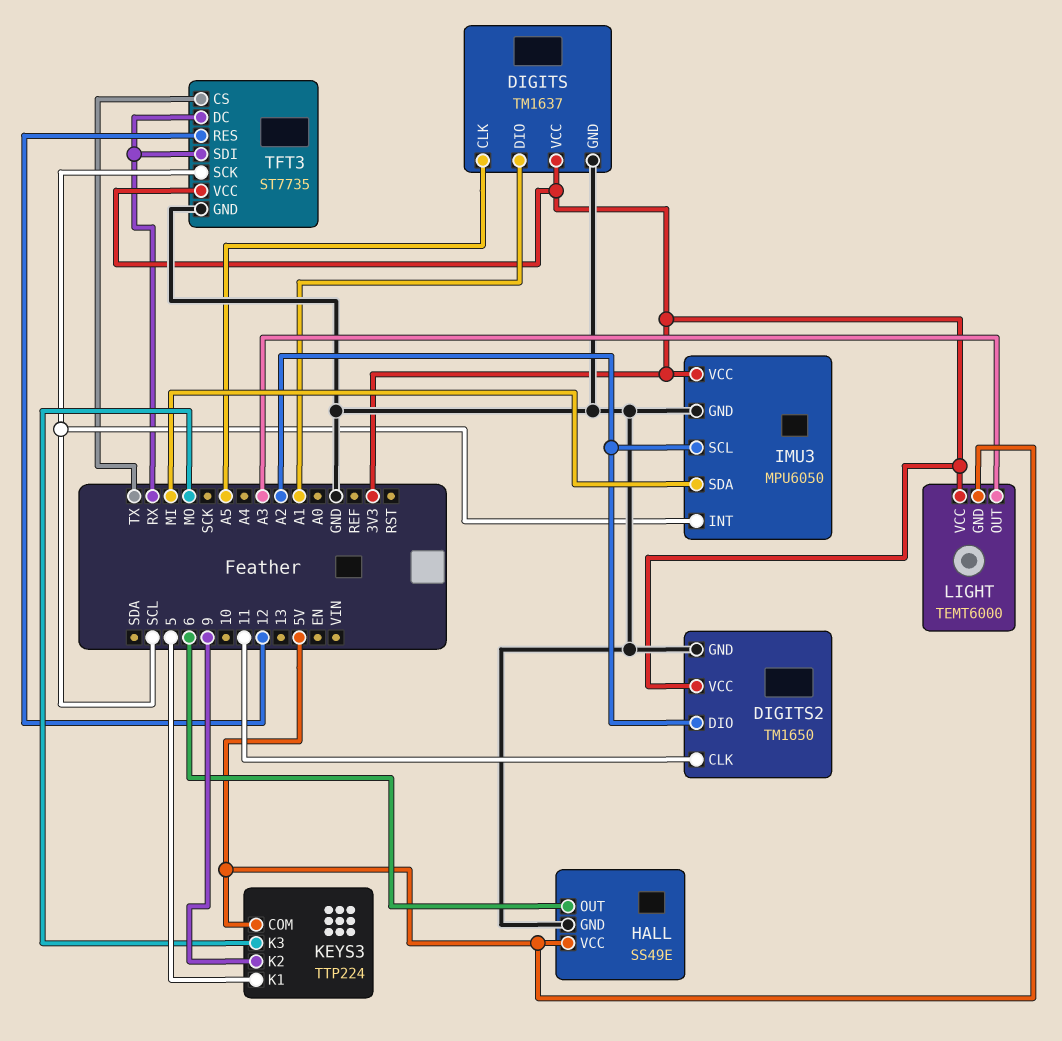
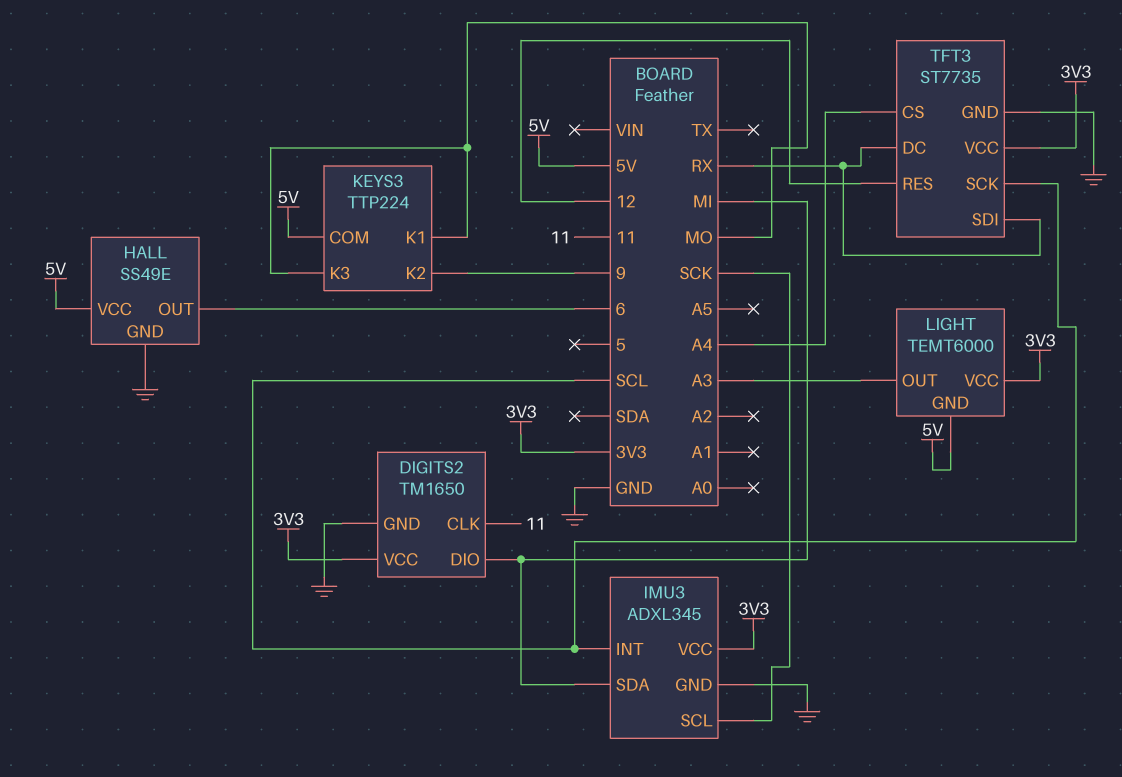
DIGITS: TM1637 -> none
DIGITS pin CLK: A5 -> none
DIGITS pin DIO: A1 -> none
DIGITS pin GND: GND -> none
DIGITS pin VCC: 3V3 -> none
DIGITS2 pin DIO: A2 -> MI
IMU3: MPU6050 -> ADXL345
IMU3 pin SCL: A2 -> SCK
KEYS3 pin K1: 5 -> MO
TFT3 pin CS: TX -> A4

